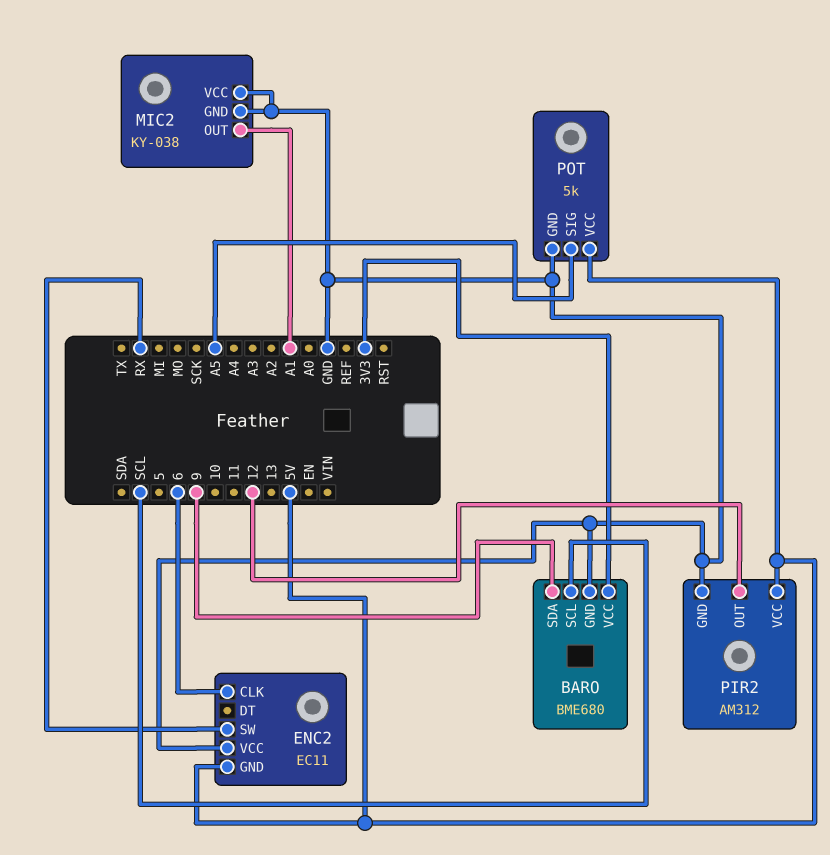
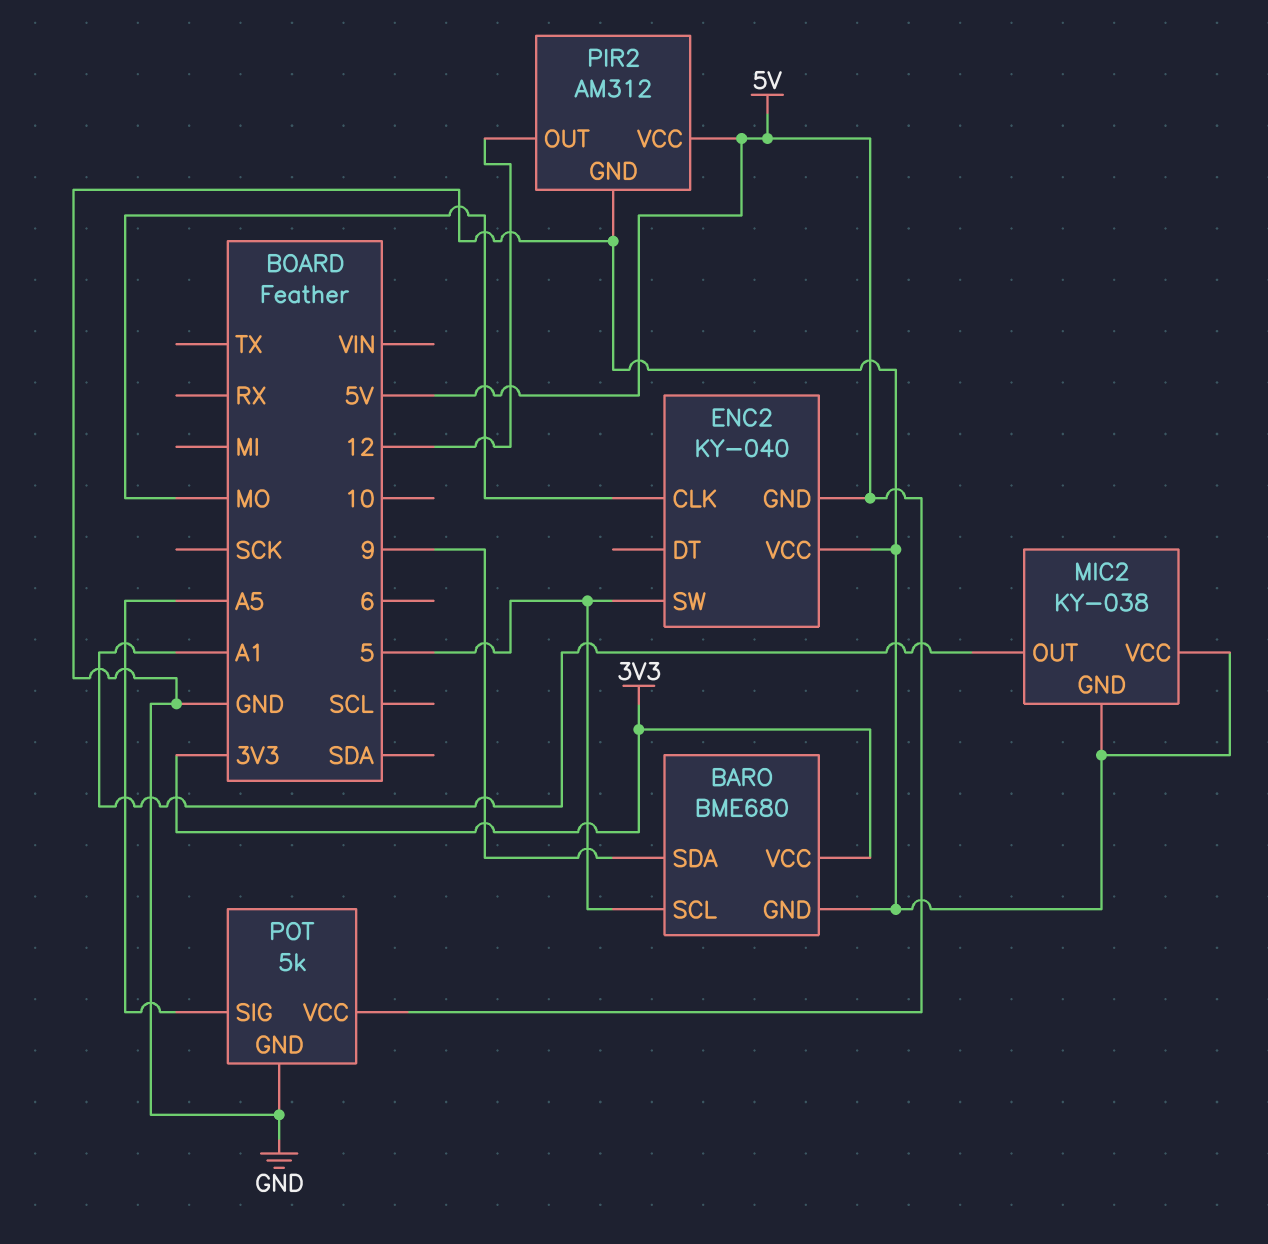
BARO pin SCL: SCL -> 5
ENC2: EC11 -> KY-040
ENC2 pin CLK: 6 -> MO
ENC2 pin SW: RX -> 5

